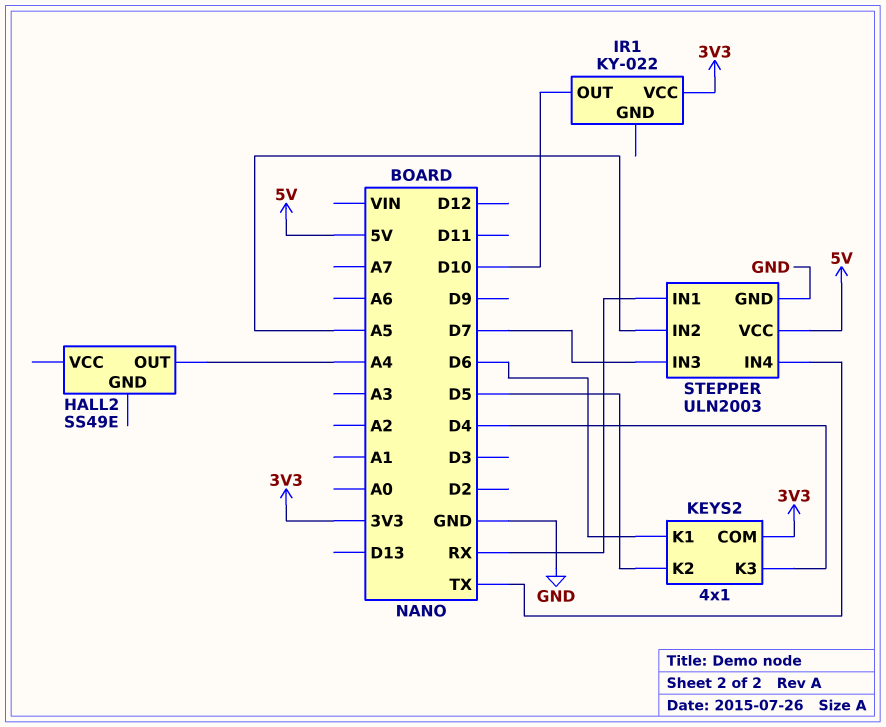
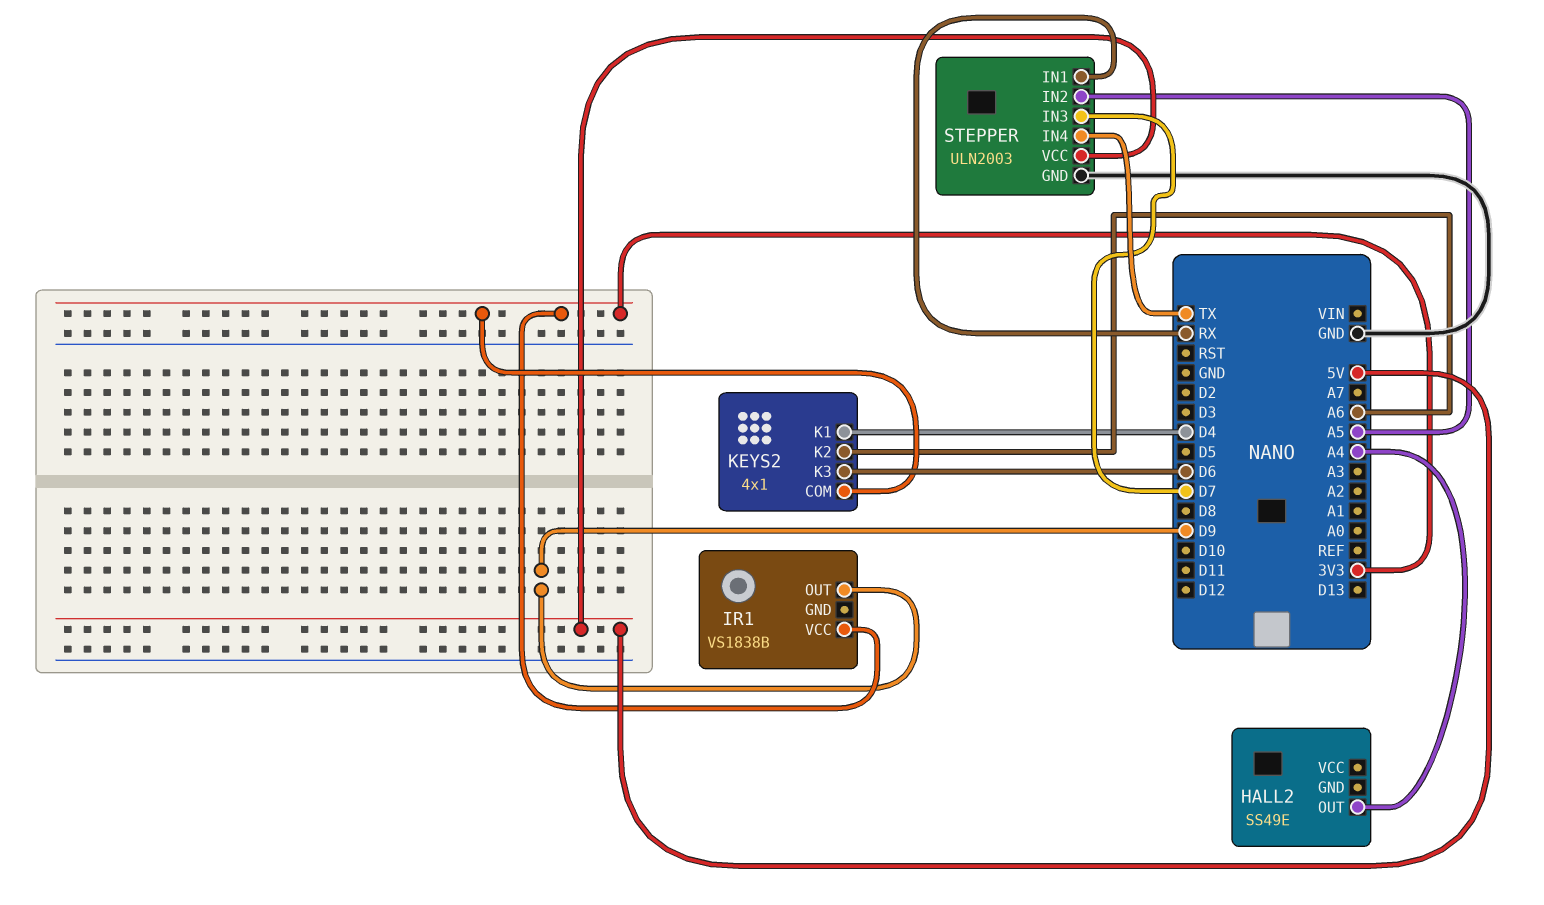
IR1: KY-022 -> VS1838B
IR1 pin OUT: D10 -> D9
KEYS2 pin K1: D6 -> D4
KEYS2 pin K2: D5 -> A6
KEYS2 pin K3: D4 -> D6

